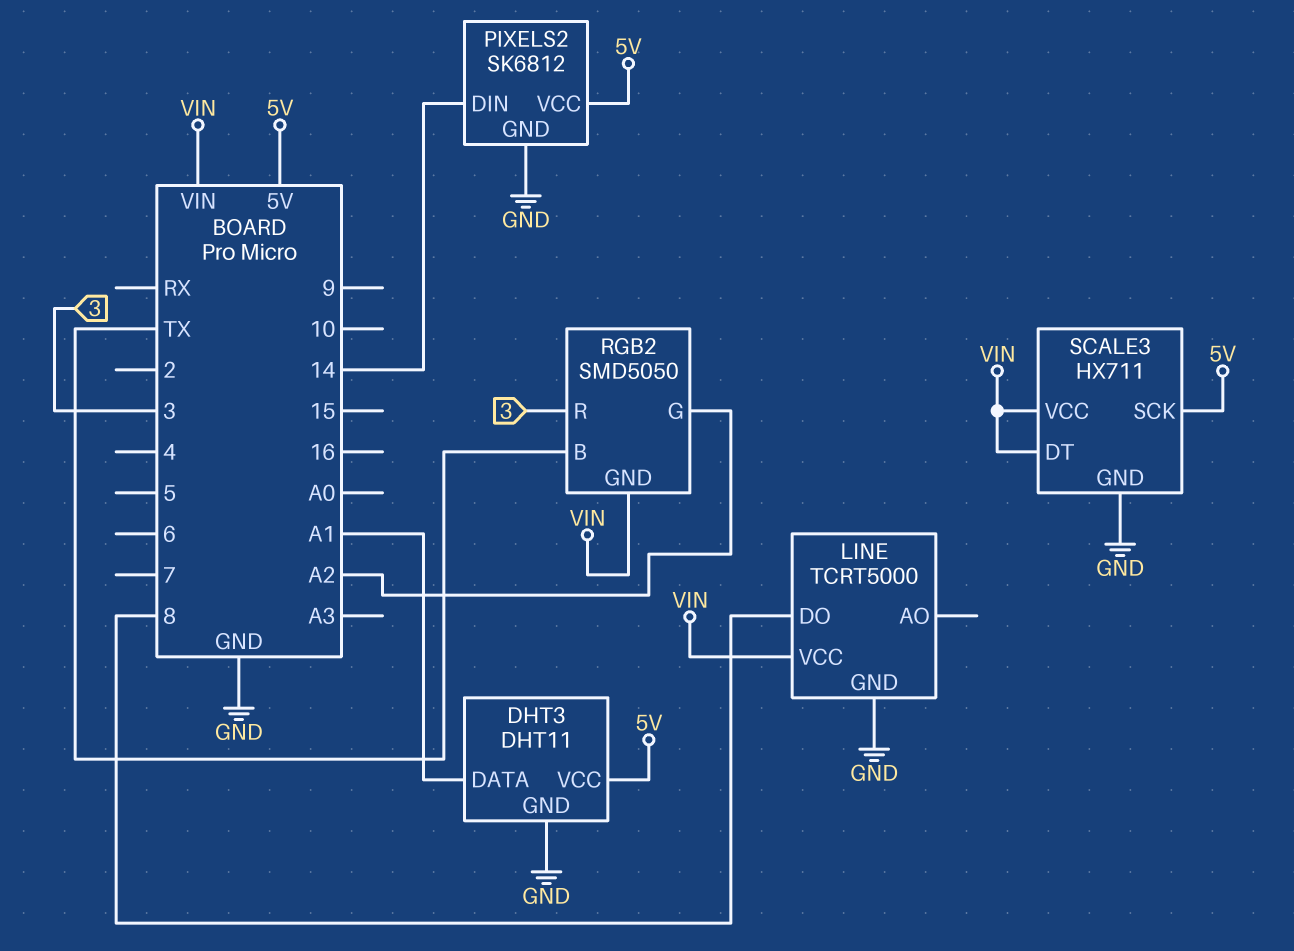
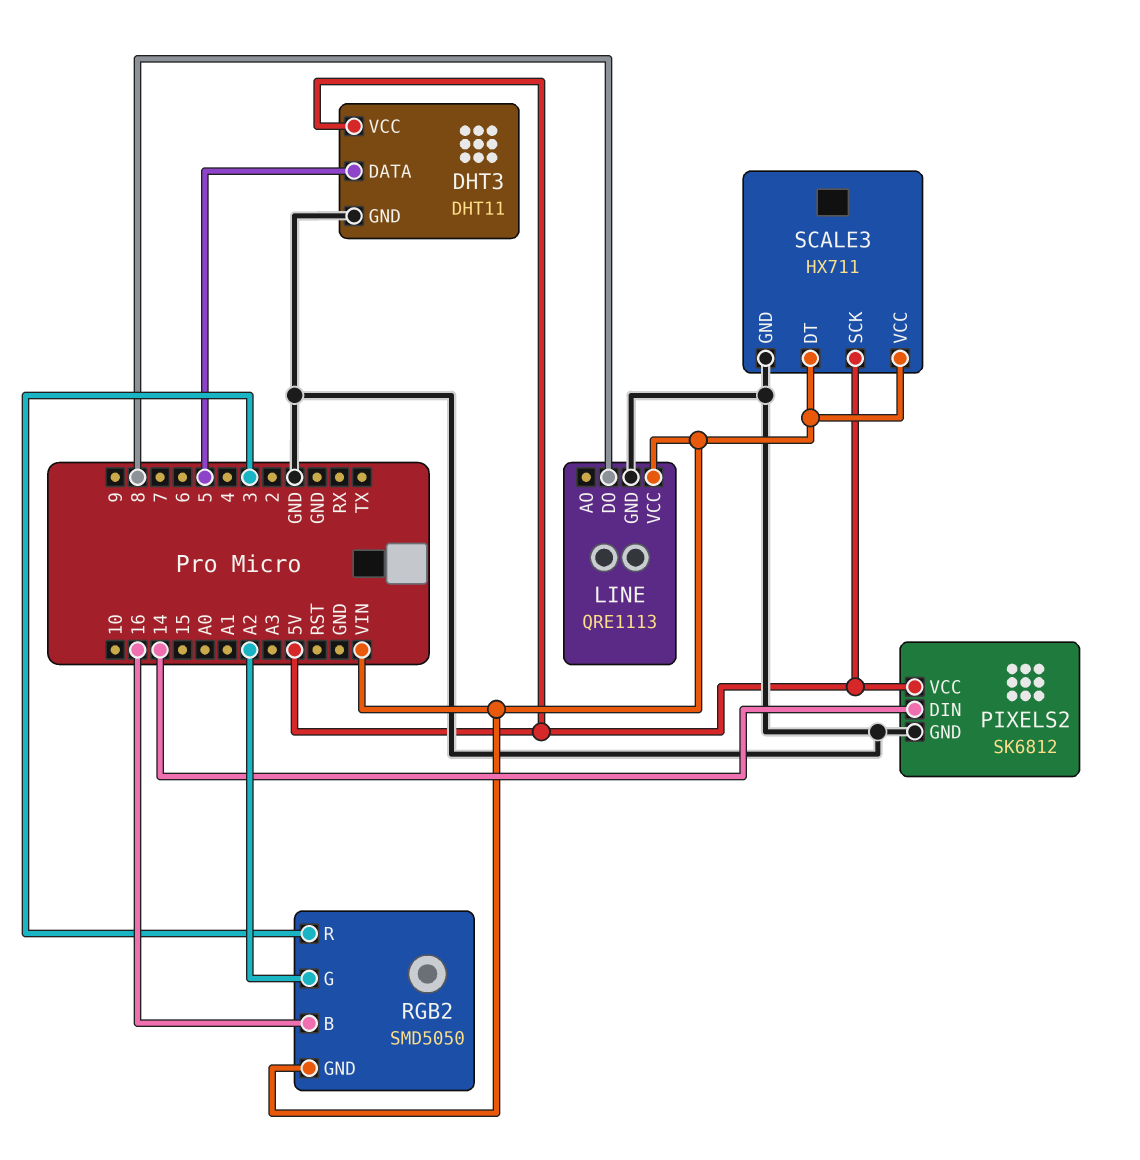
DHT3 pin DATA: A1 -> 5
LINE: TCRT5000 -> QRE1113
RGB2 pin B: TX -> 16

